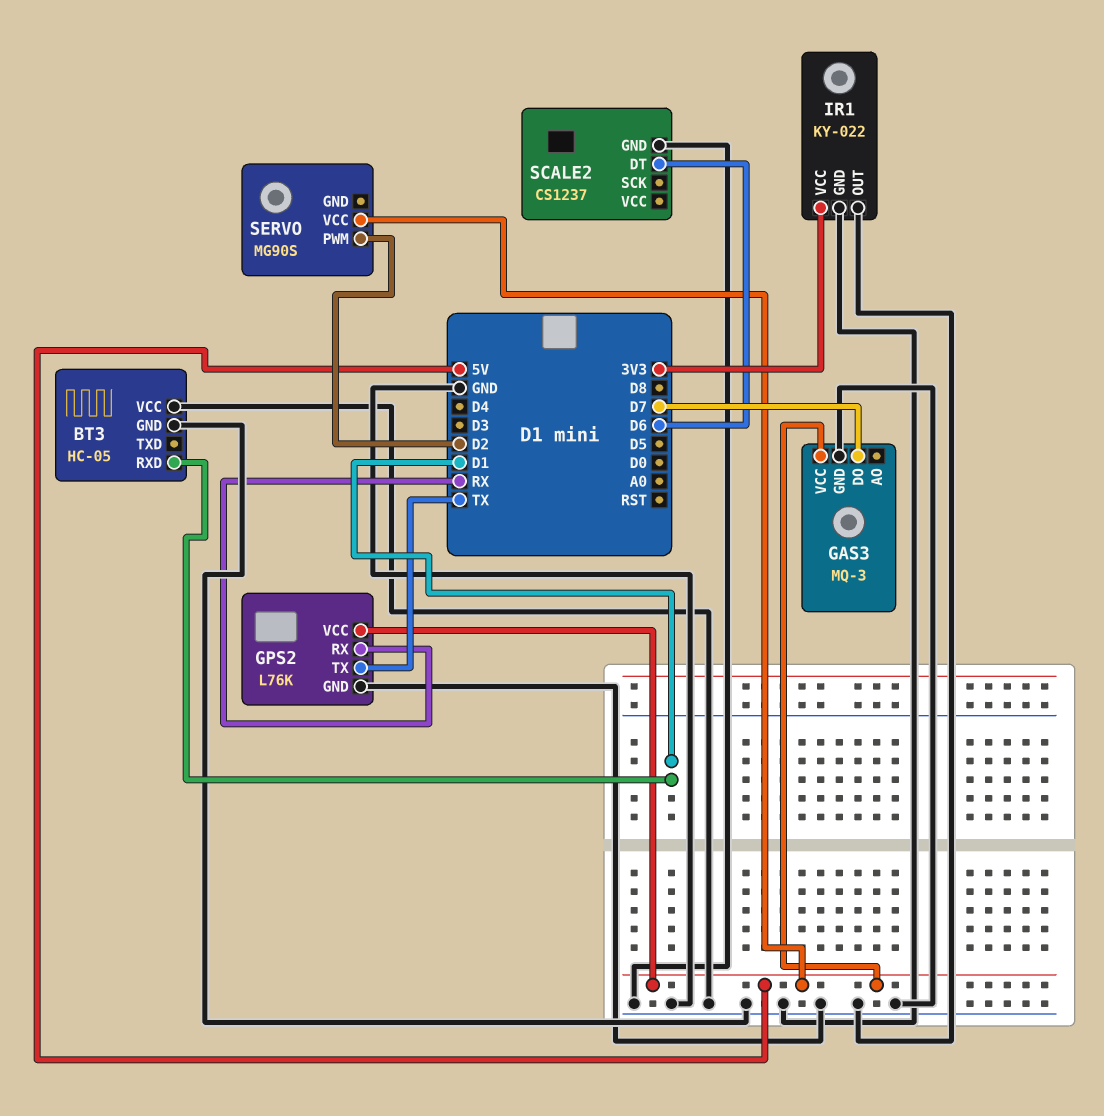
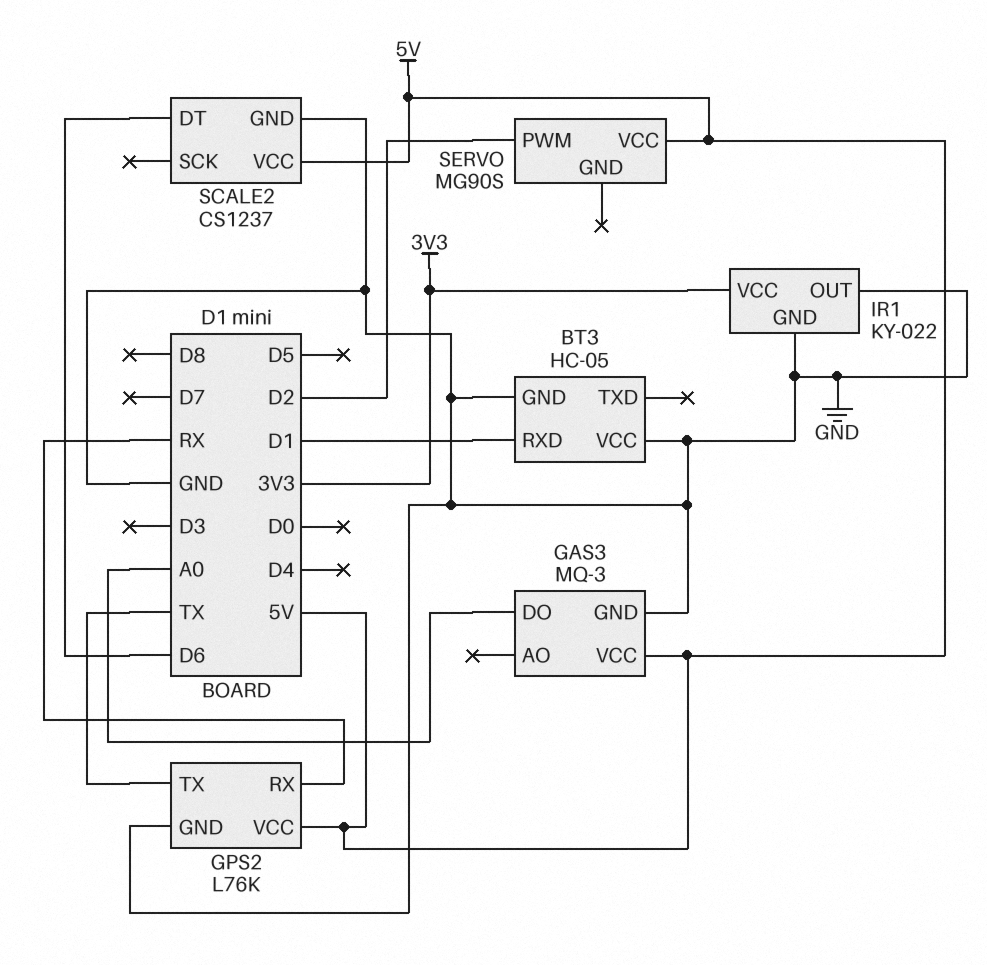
GAS3 pin DO: D7 -> A0
SCALE2 pin VCC: none -> 5V

